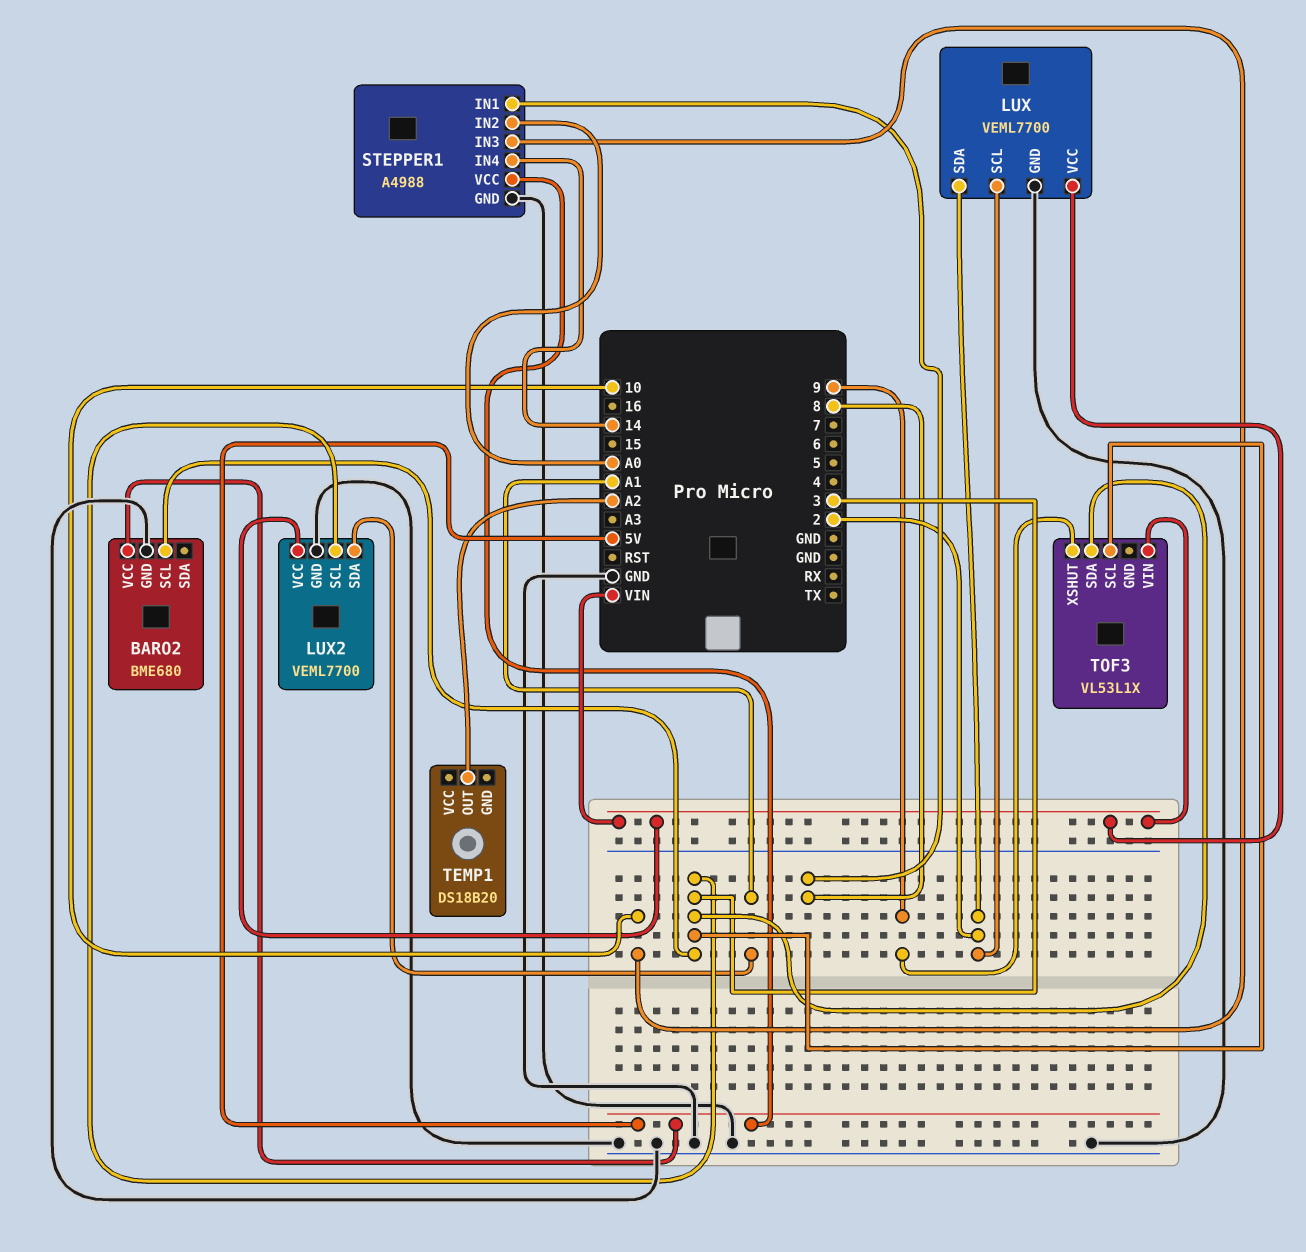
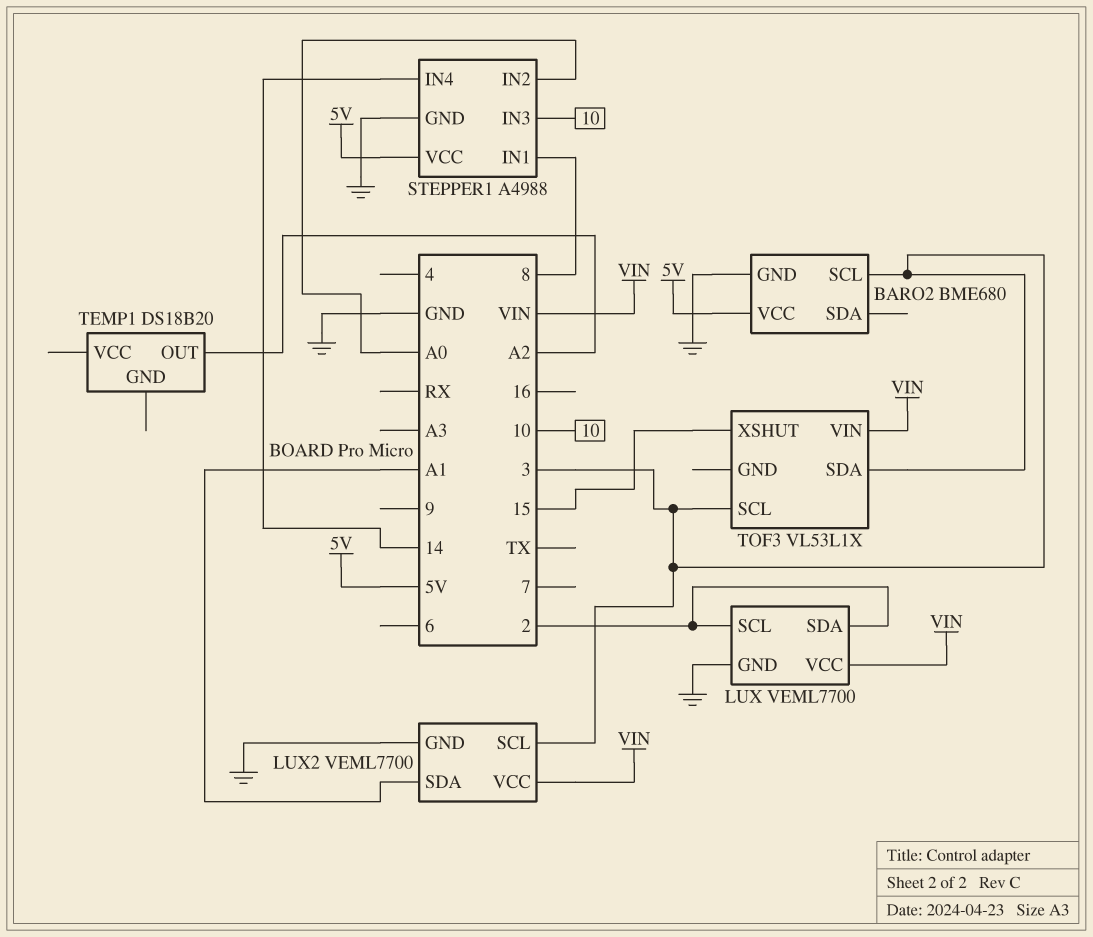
TOF3 pin XSHUT: 9 -> 15

